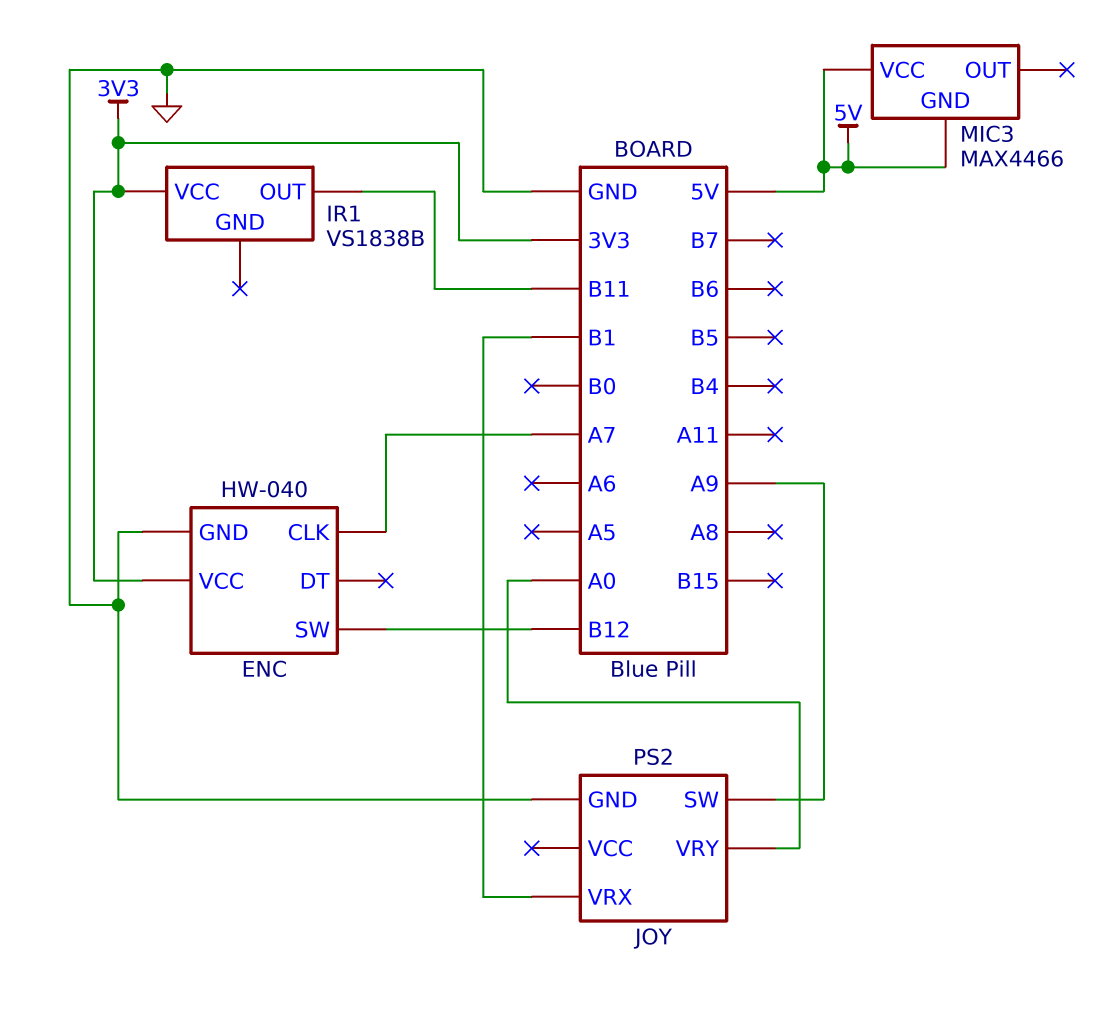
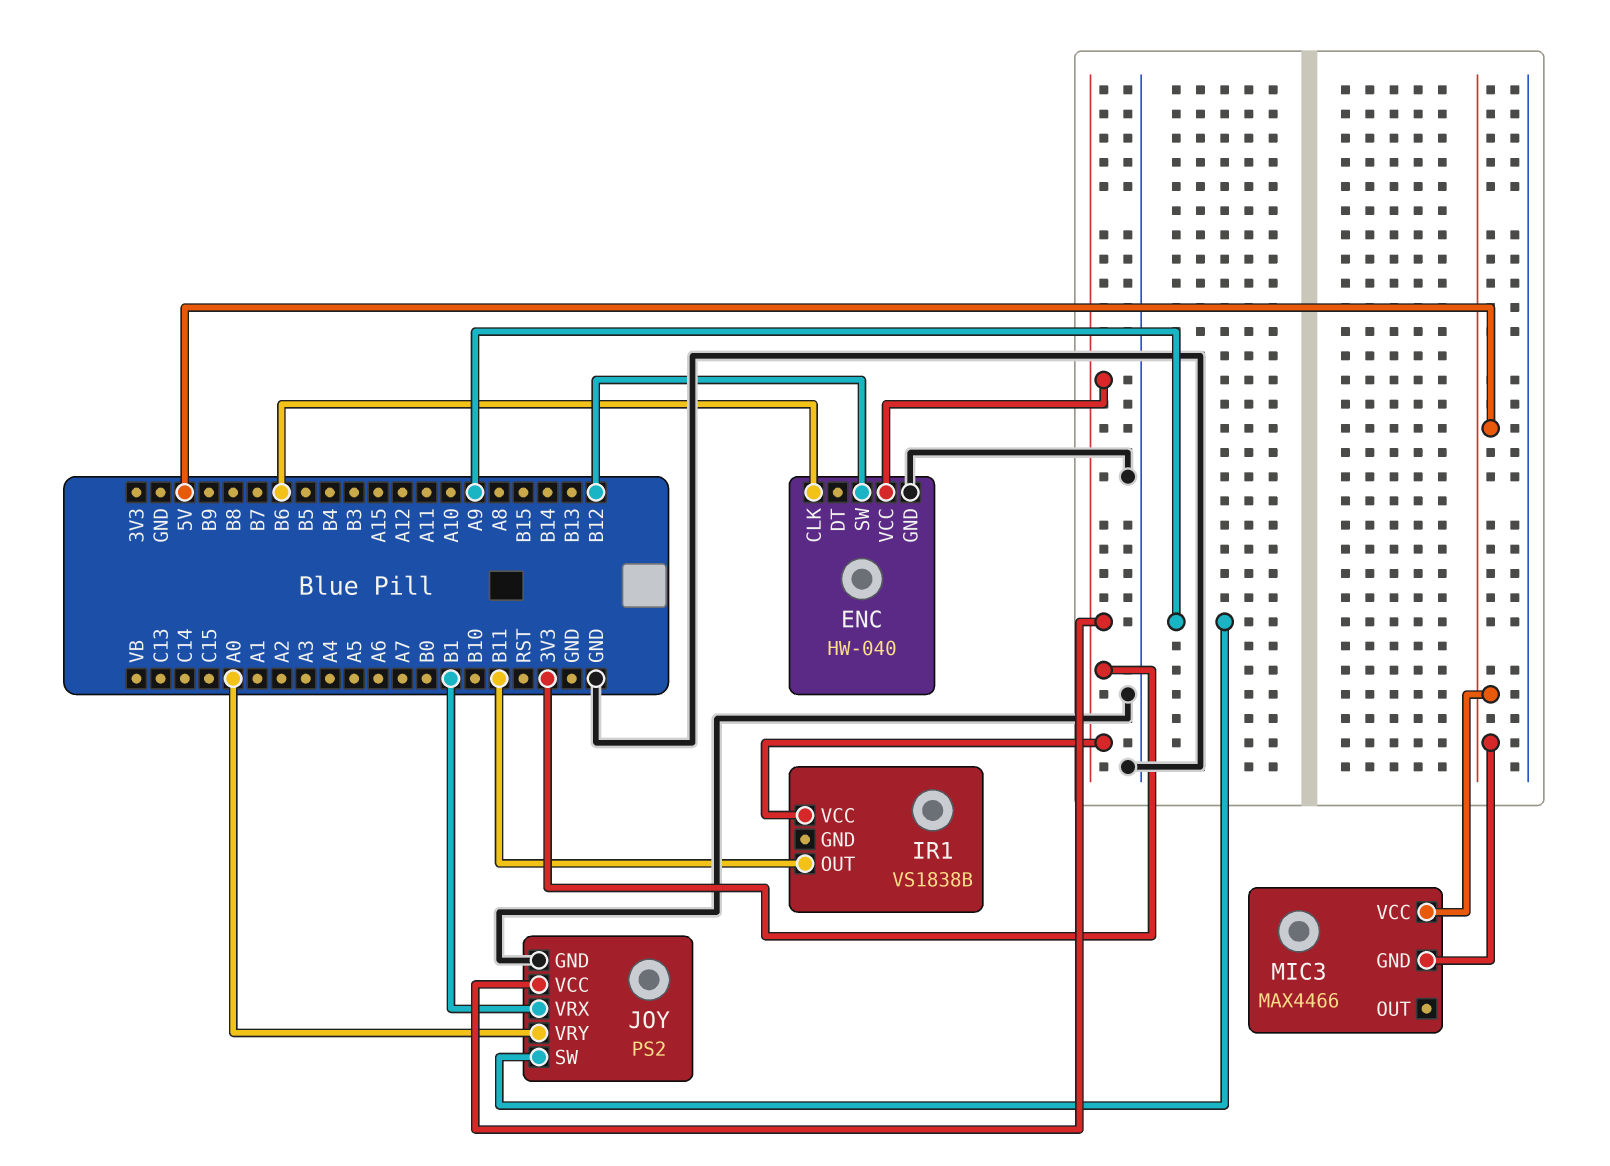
ENC pin CLK: A7 -> B6
JOY pin VCC: none -> 3V3

